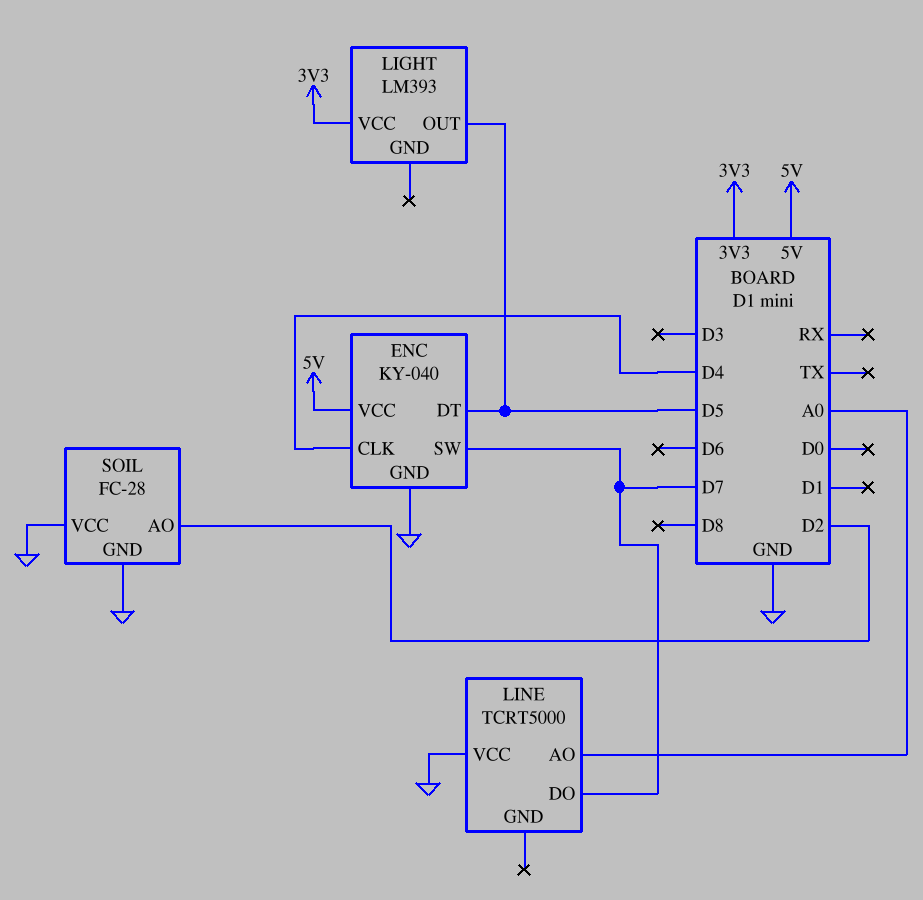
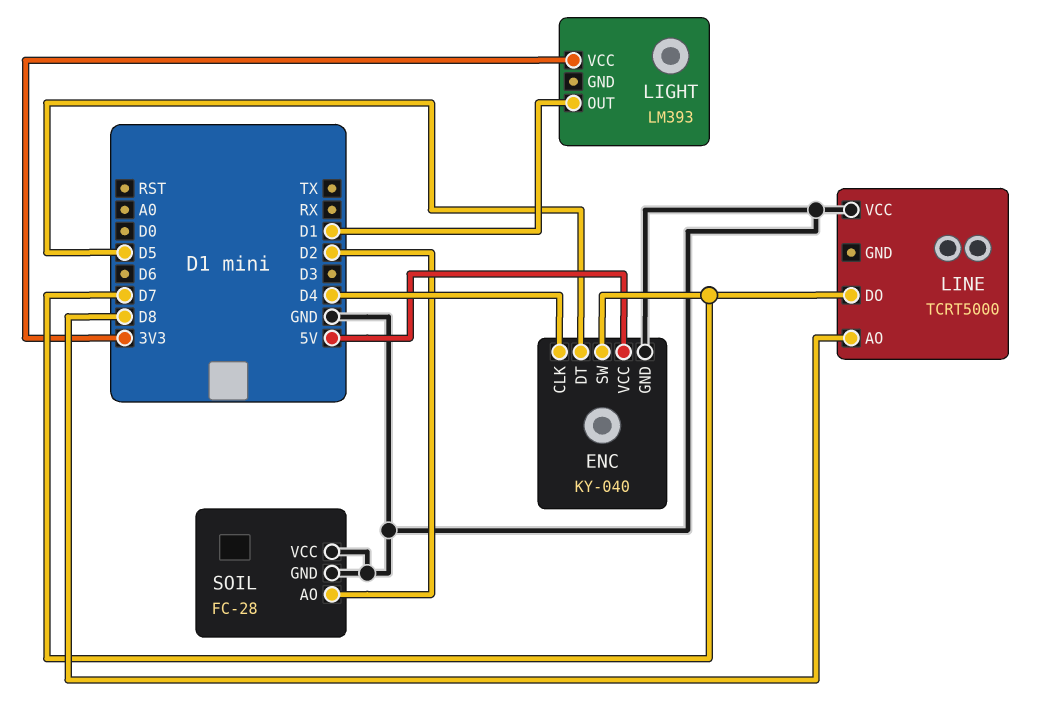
LIGHT pin OUT: D5 -> D1
LINE pin AO: A0 -> D8

